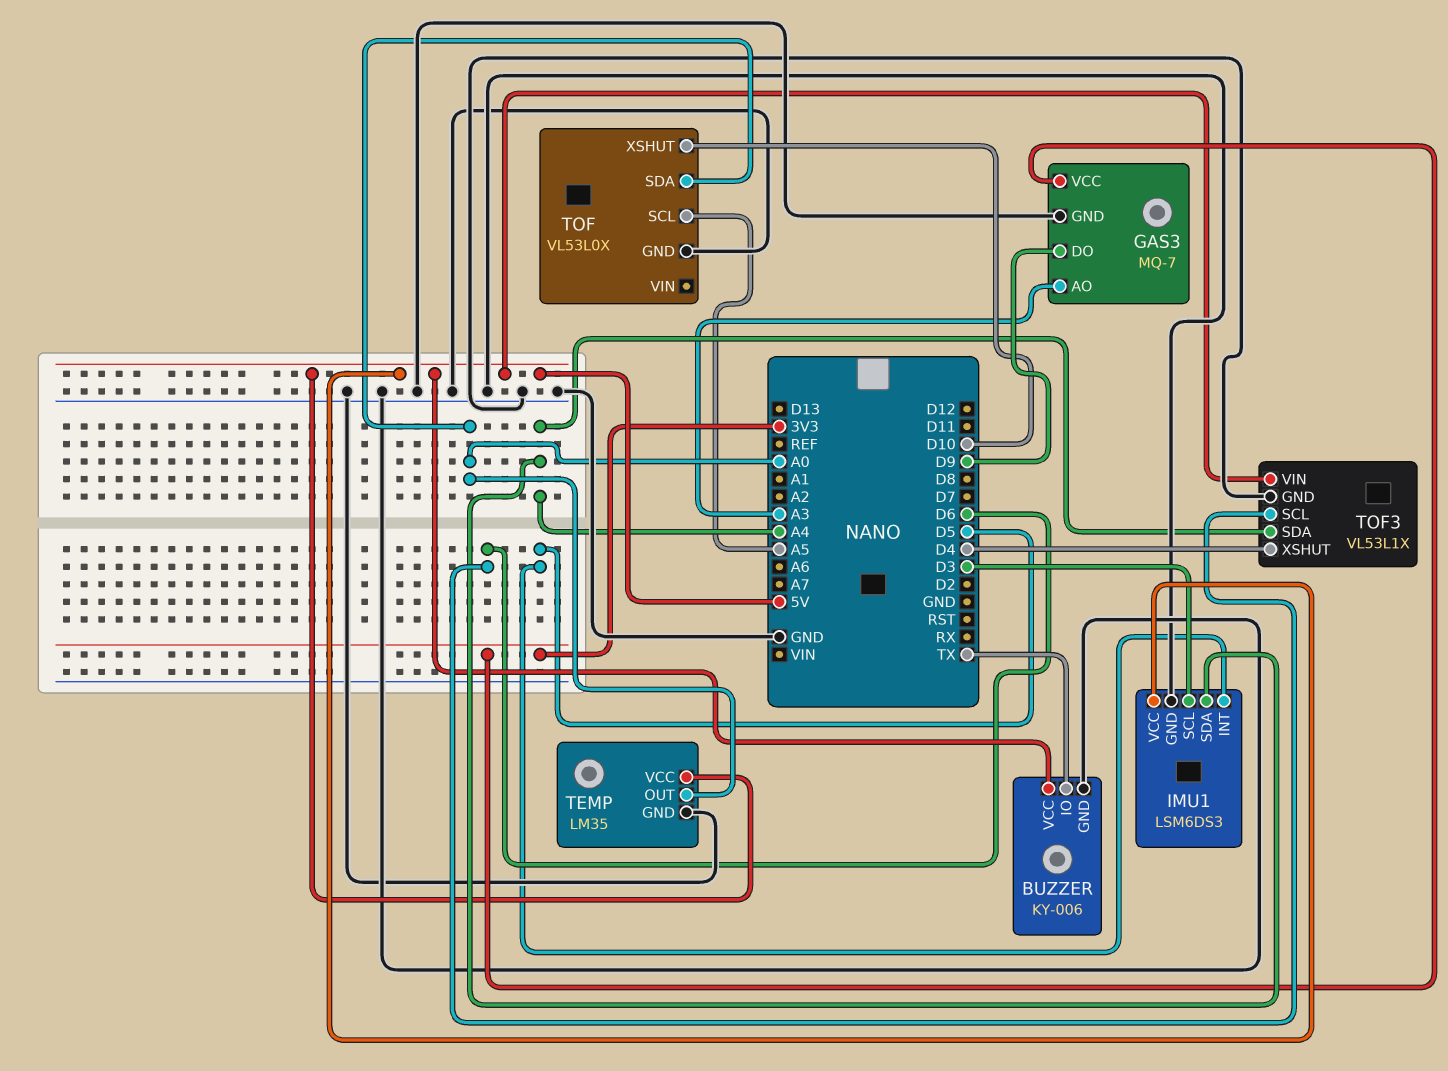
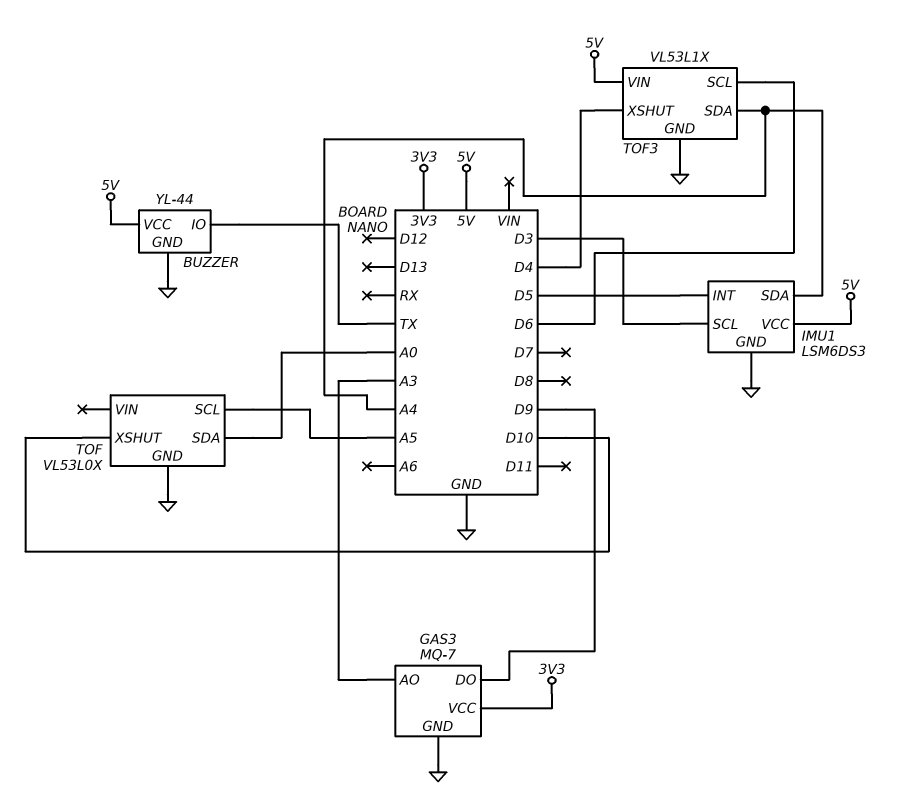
BUZZER: KY-006 -> YL-44
TEMP: LM35 -> none
TEMP pin GND: GND -> none
TEMP pin OUT: A0 -> none
TEMP pin VCC: 5V -> none

